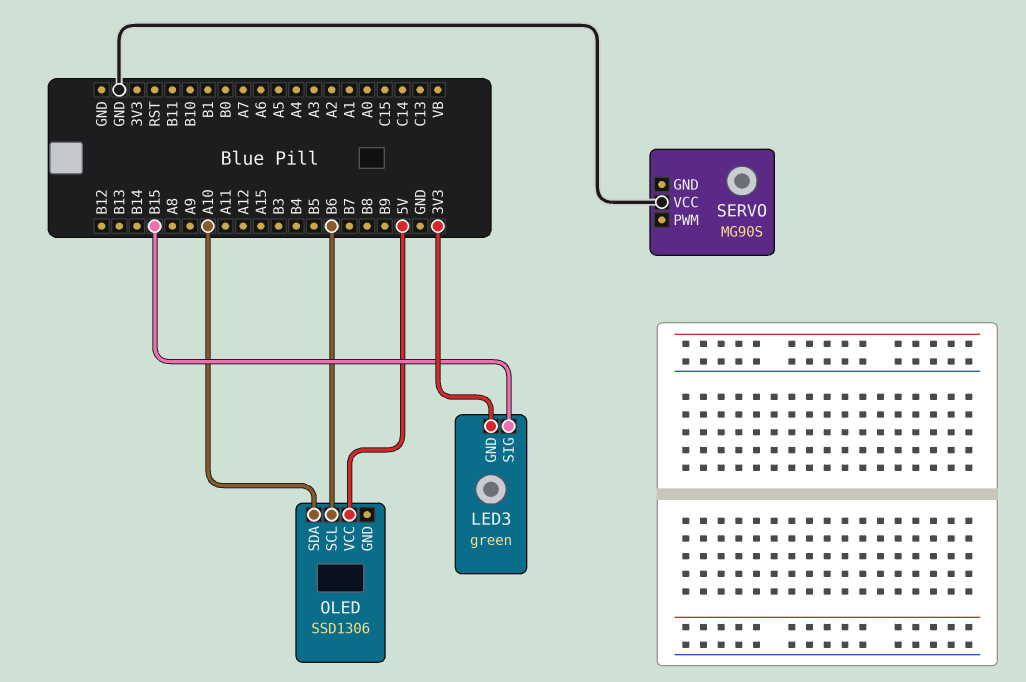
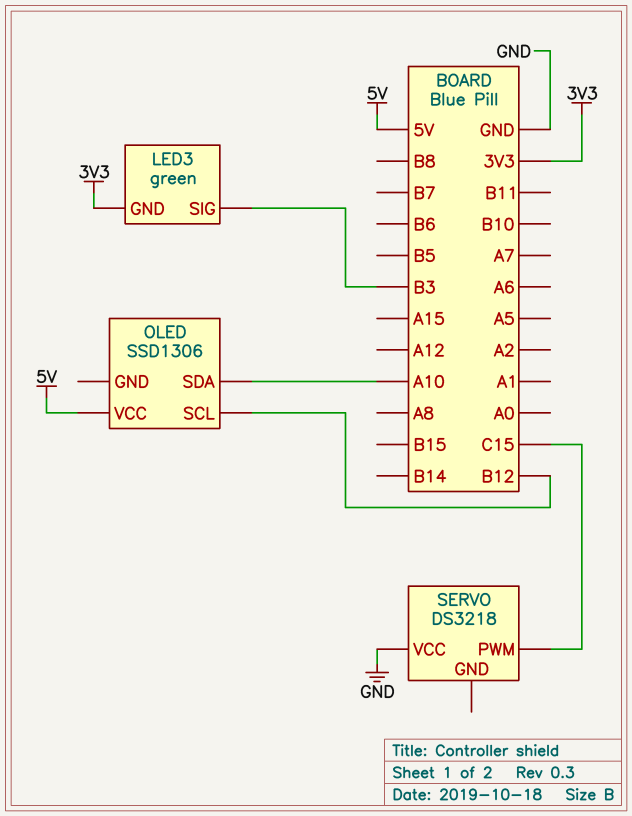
LED3 pin SIG: B15 -> B3
OLED pin SCL: B6 -> B12
SERVO: MG90S -> DS3218
SERVO pin PWM: none -> C15

